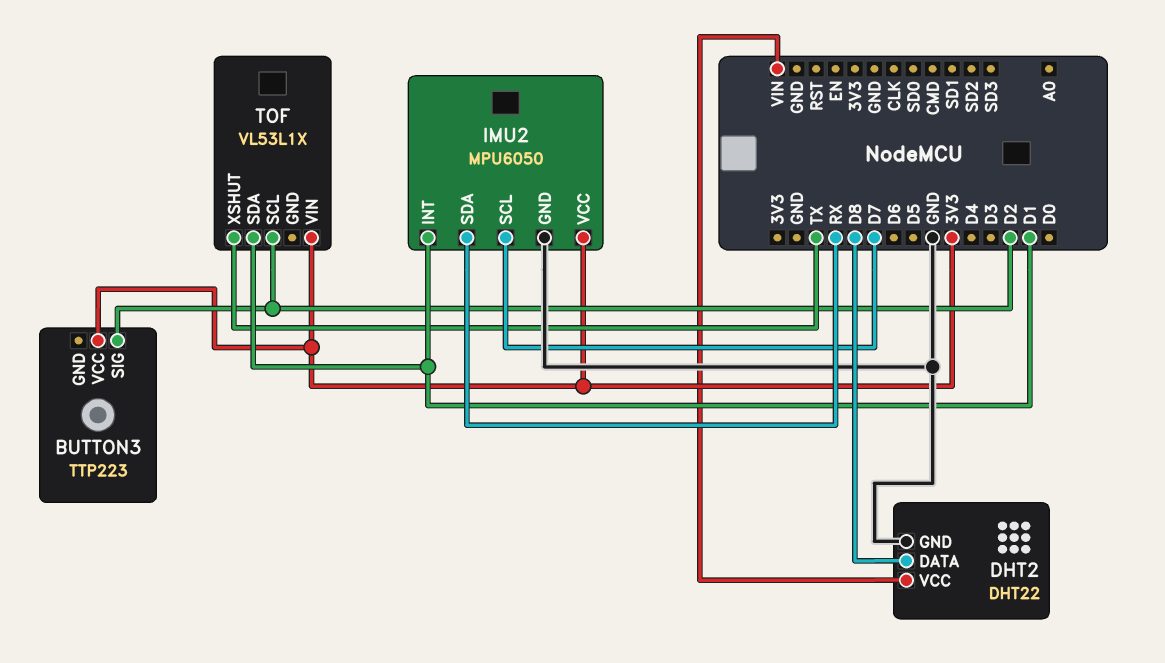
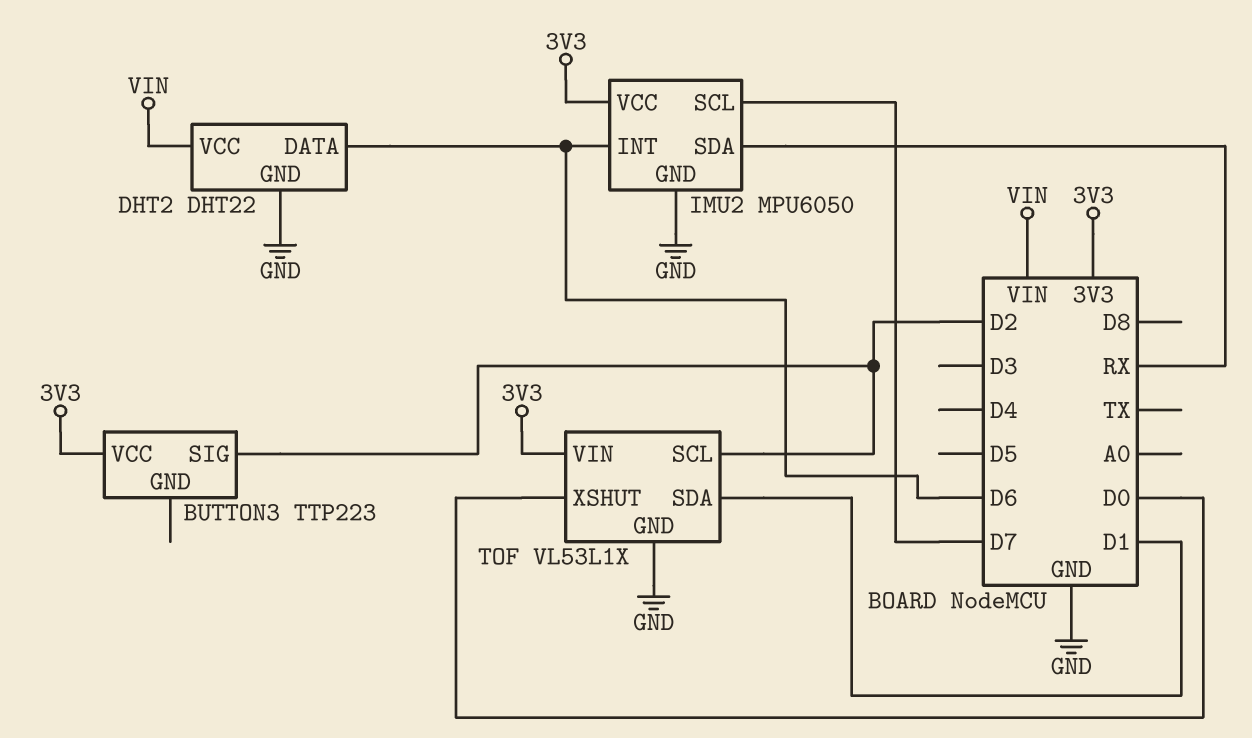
DHT2 pin DATA: D8 -> D6
IMU2 pin INT: D1 -> D6
TOF pin GND: none -> GND
TOF pin XSHUT: TX -> D0

